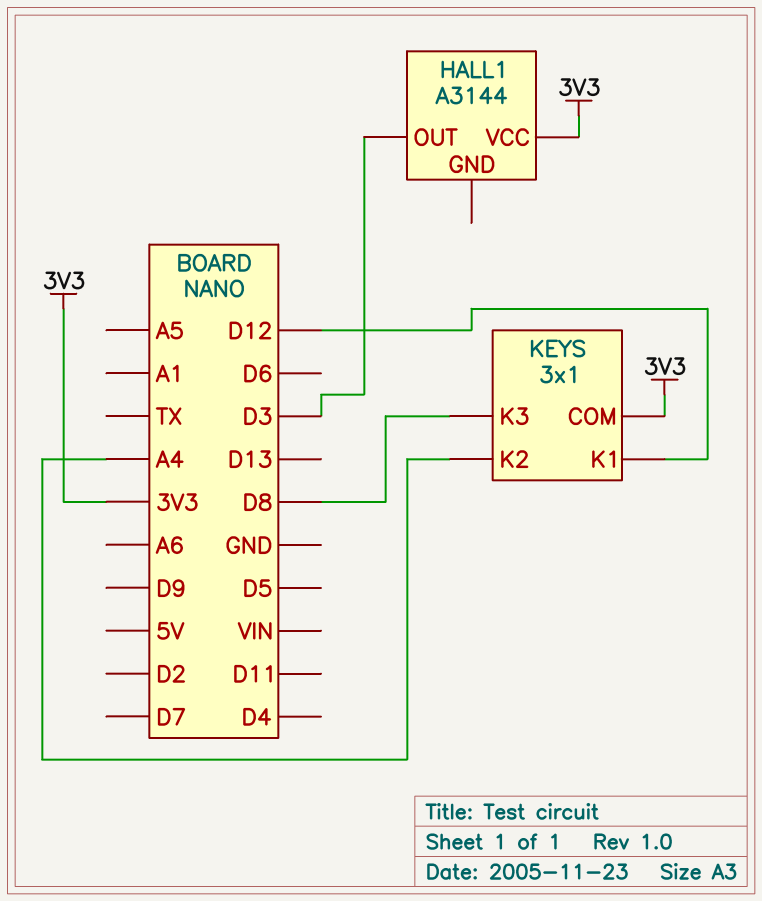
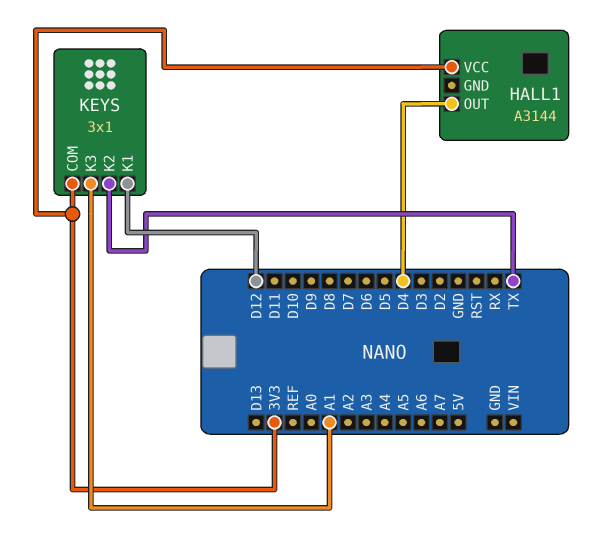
HALL1 pin OUT: D3 -> D4
KEYS pin K2: A4 -> TX
KEYS pin K3: D8 -> A1

